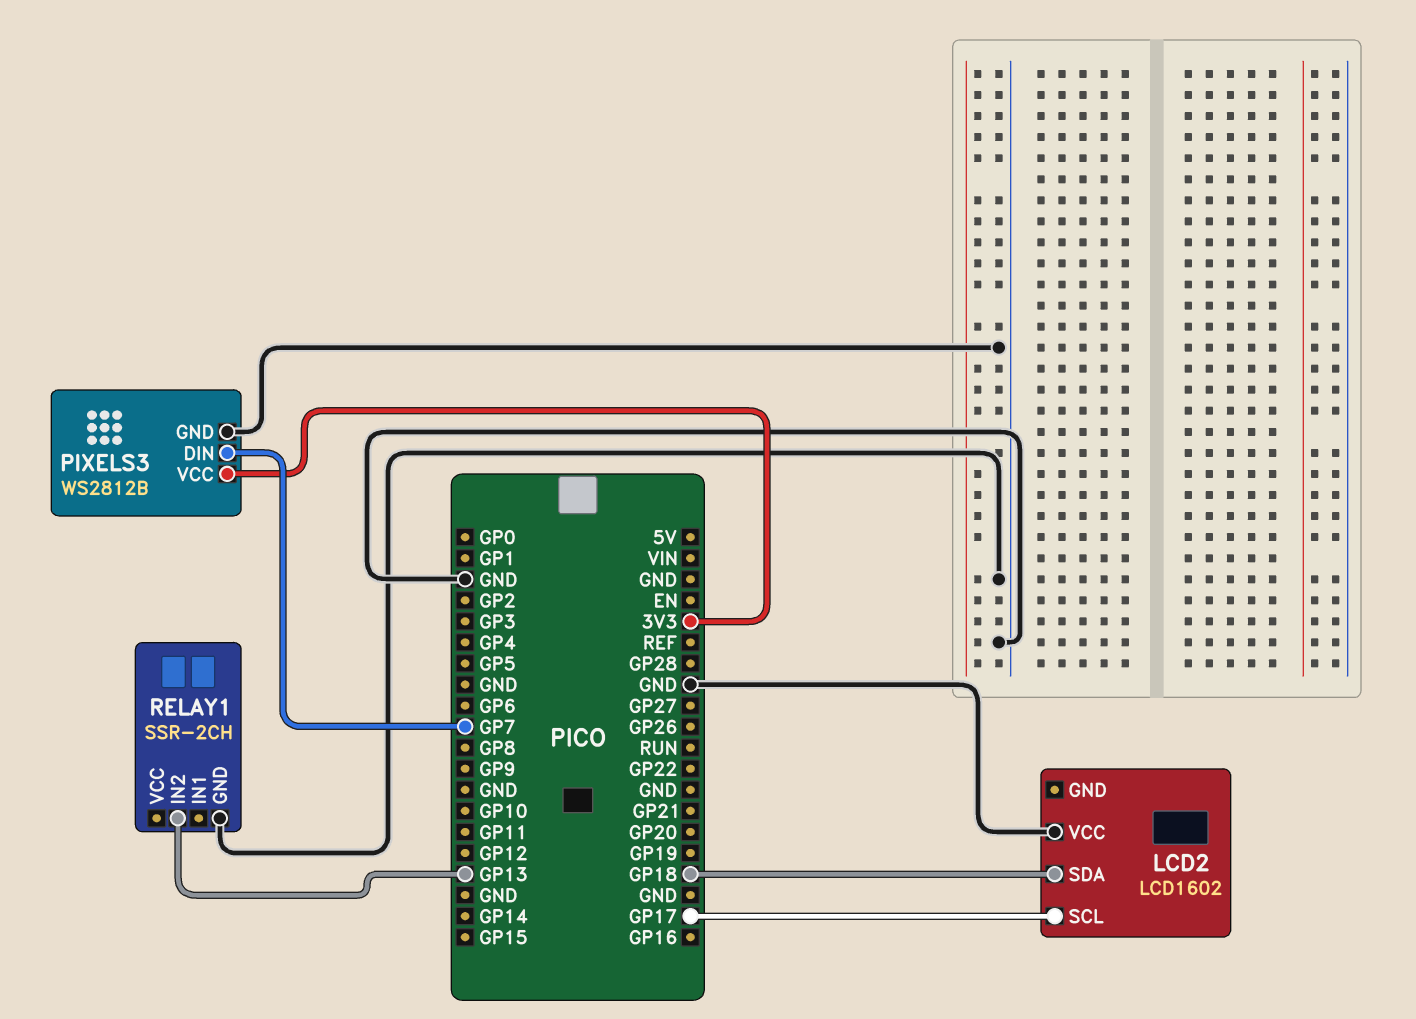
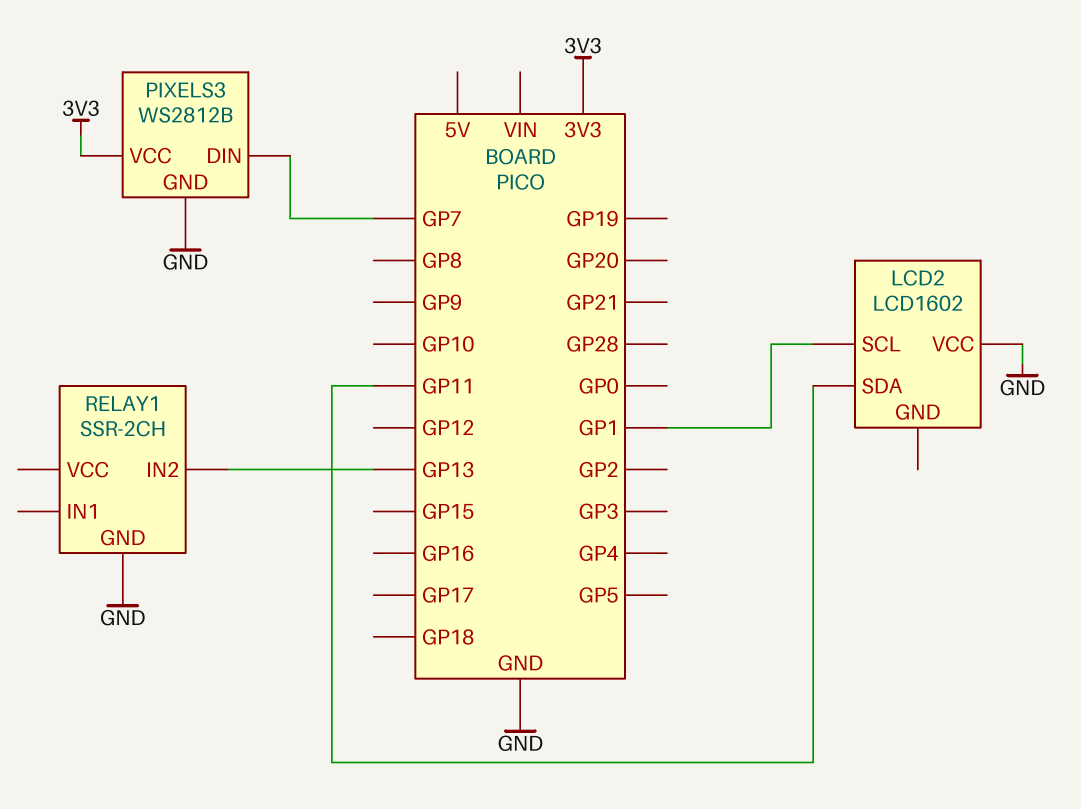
LCD2 pin SCL: GP17 -> GP1
LCD2 pin SDA: GP18 -> GP11

